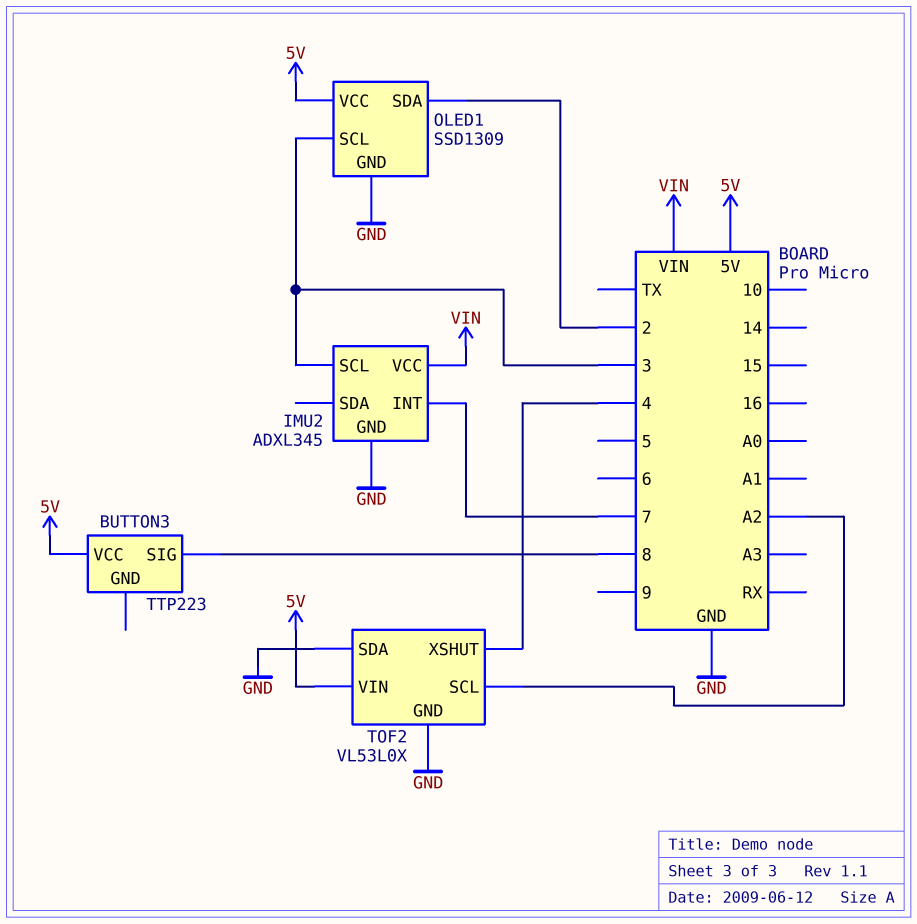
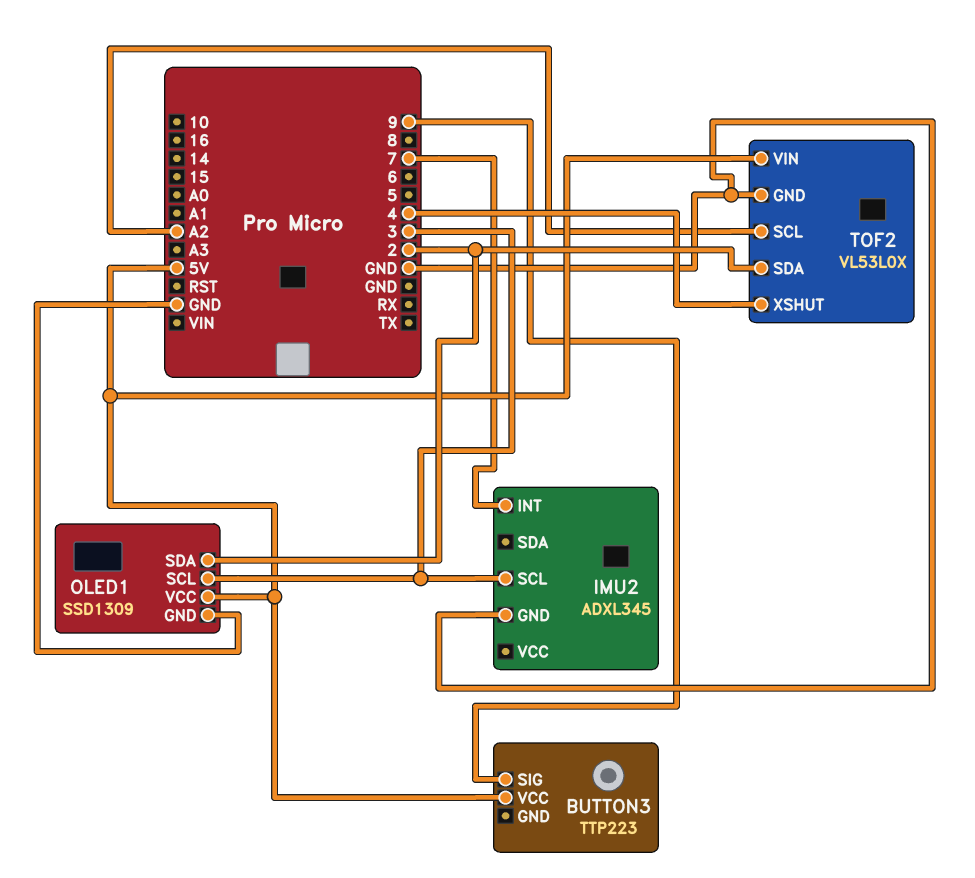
BUTTON3 pin SIG: 8 -> 9
IMU2 pin VCC: VIN -> none
TOF2 pin SDA: GND -> 2

